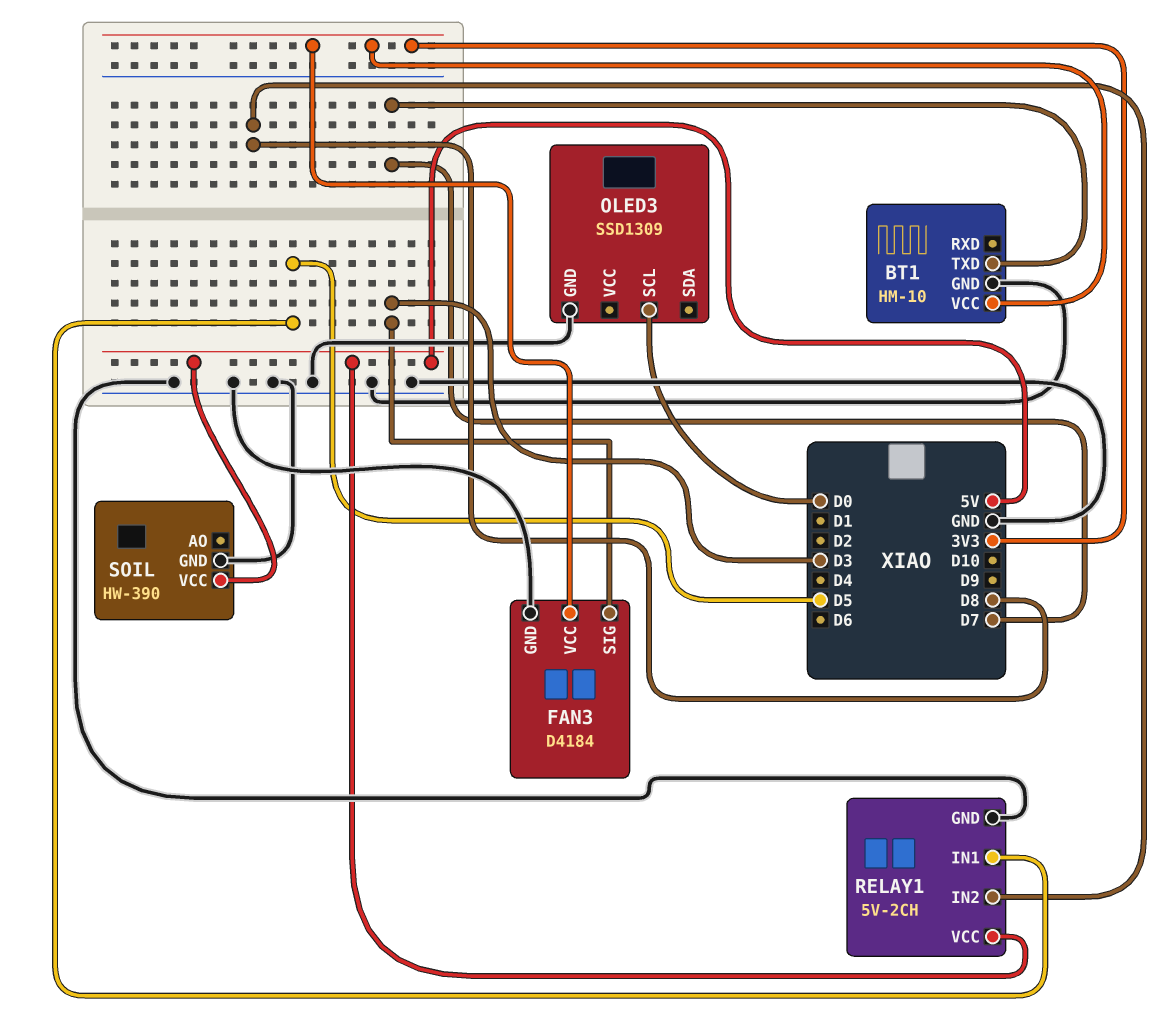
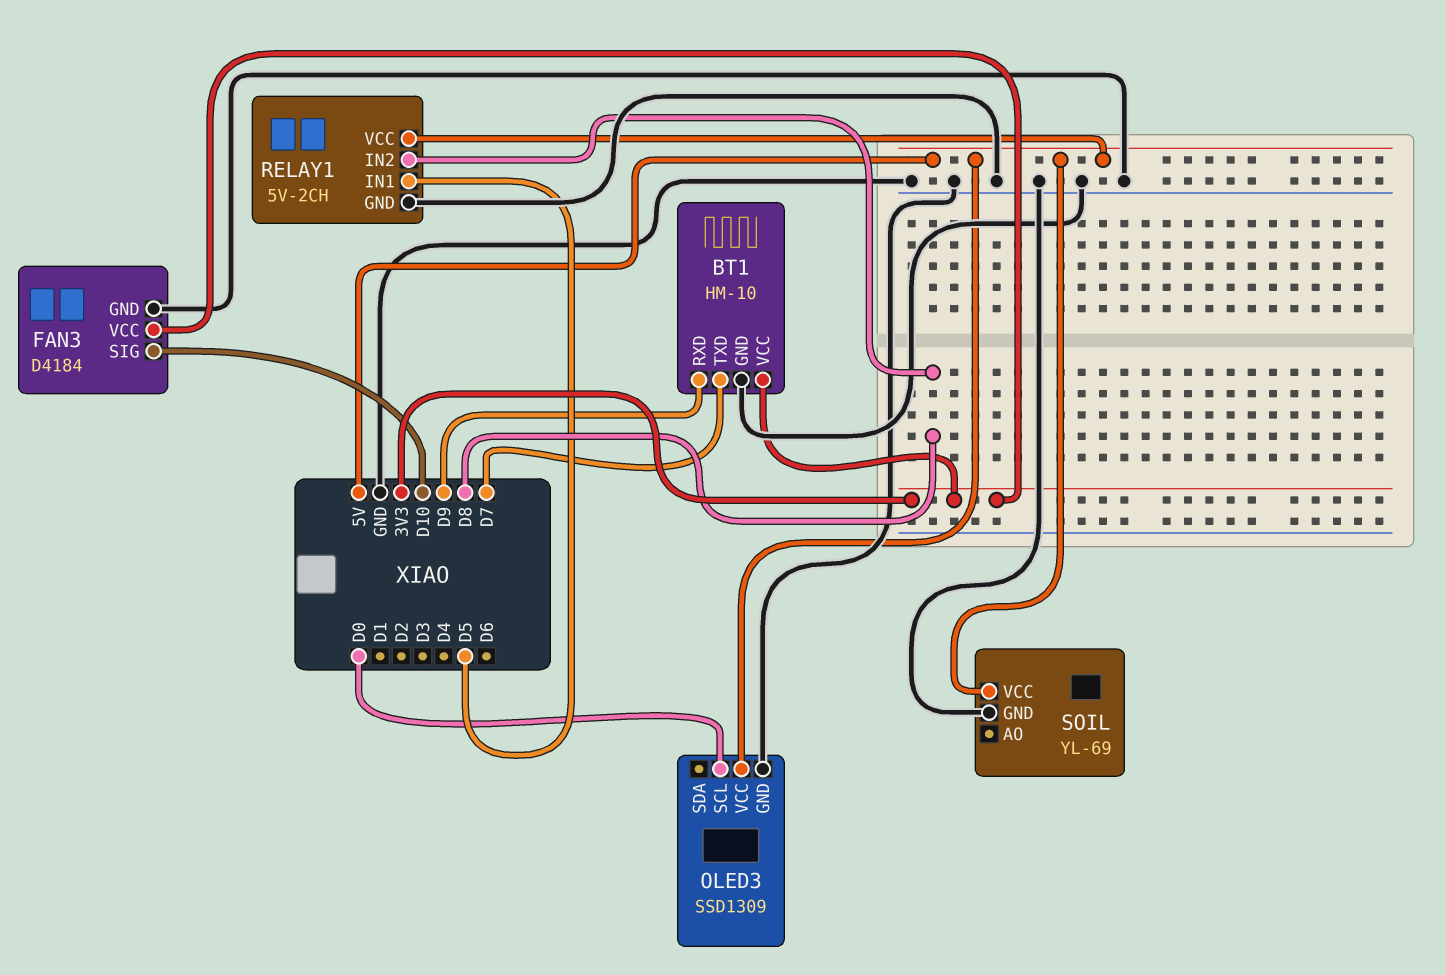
BT1 pin RXD: none -> D9
FAN3 pin SIG: D3 -> D10
OLED3 pin VCC: none -> 5V
SOIL: HW-390 -> YL-69

